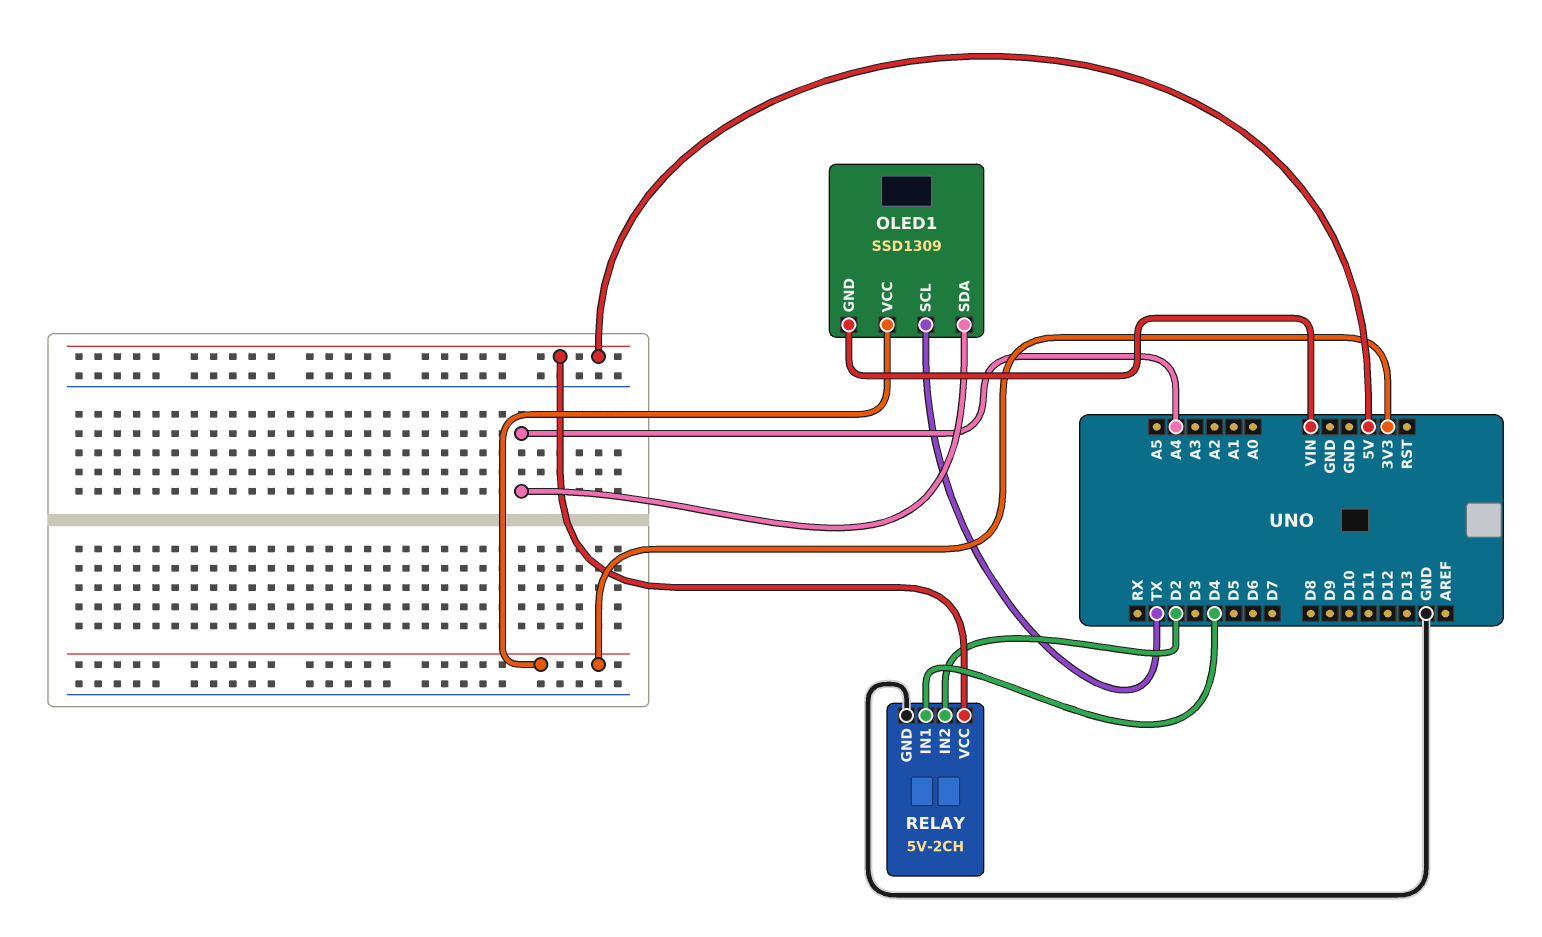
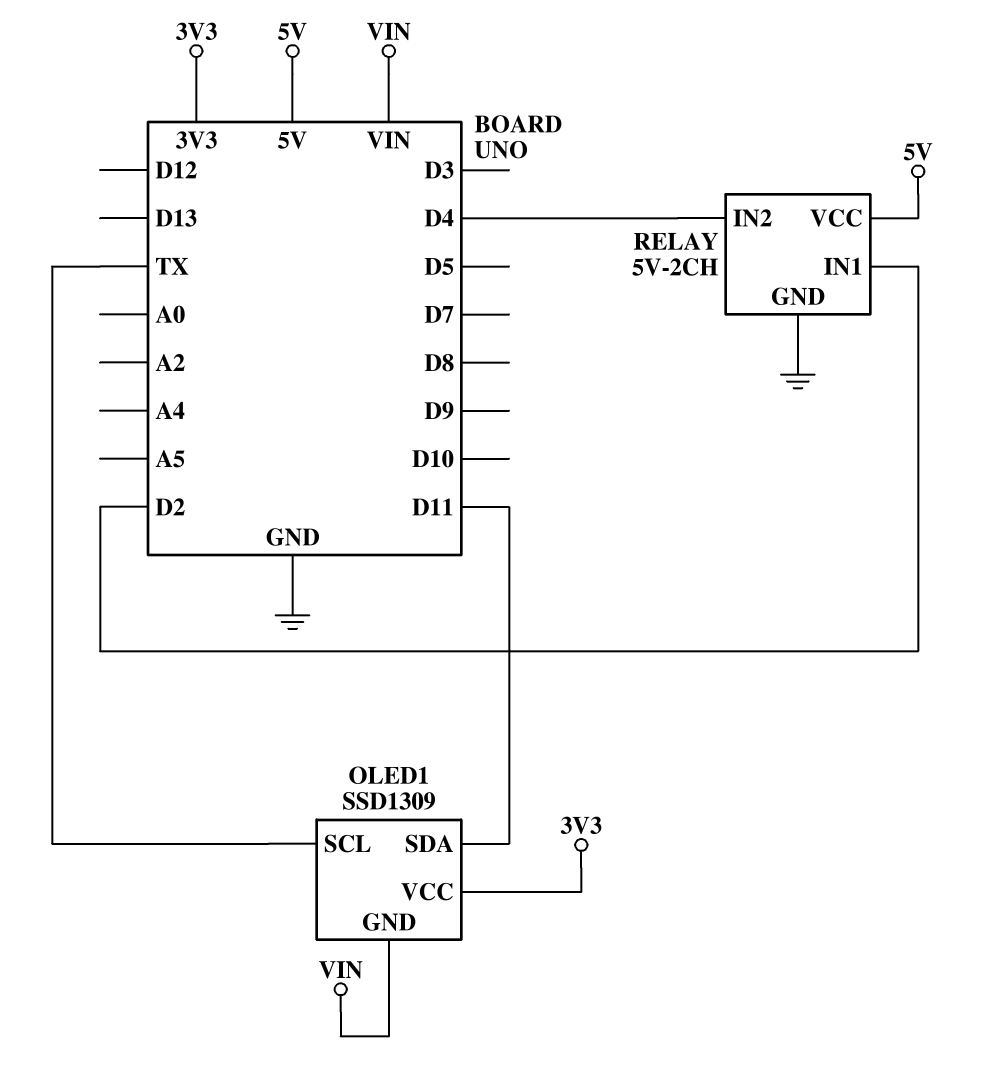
OLED1 pin SDA: A4 -> D11
RELAY pin IN1: D4 -> D2
RELAY pin IN2: D2 -> D4

